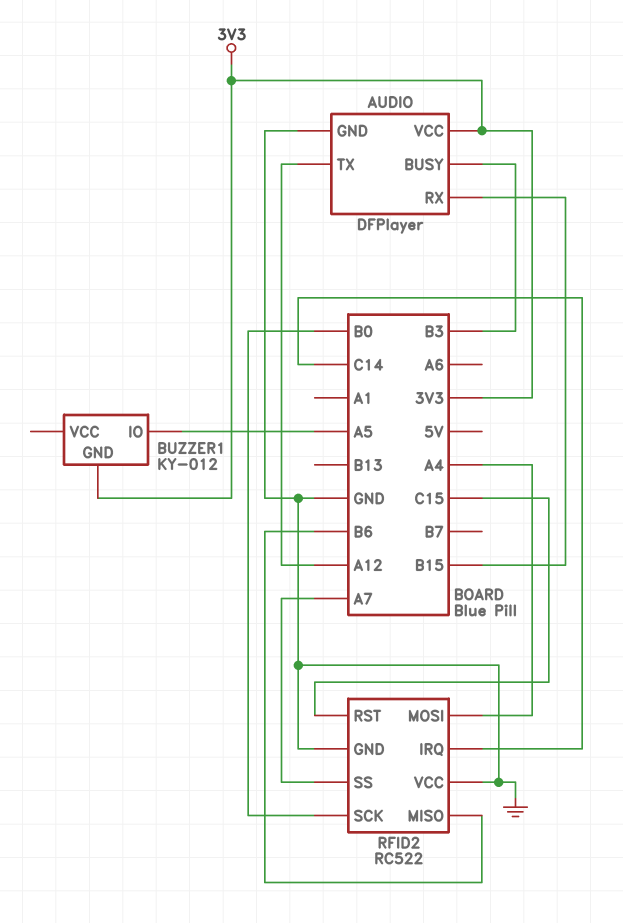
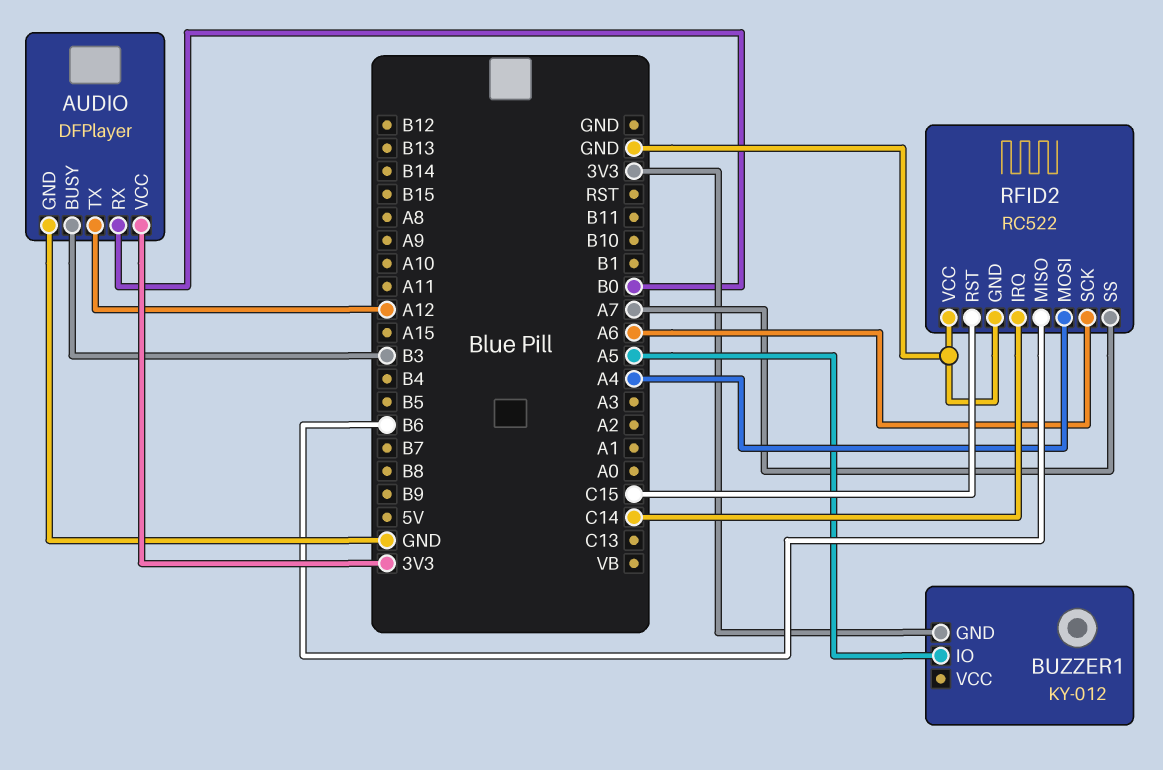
AUDIO pin RX: B15 -> B0
RFID2 pin SCK: B0 -> A6

